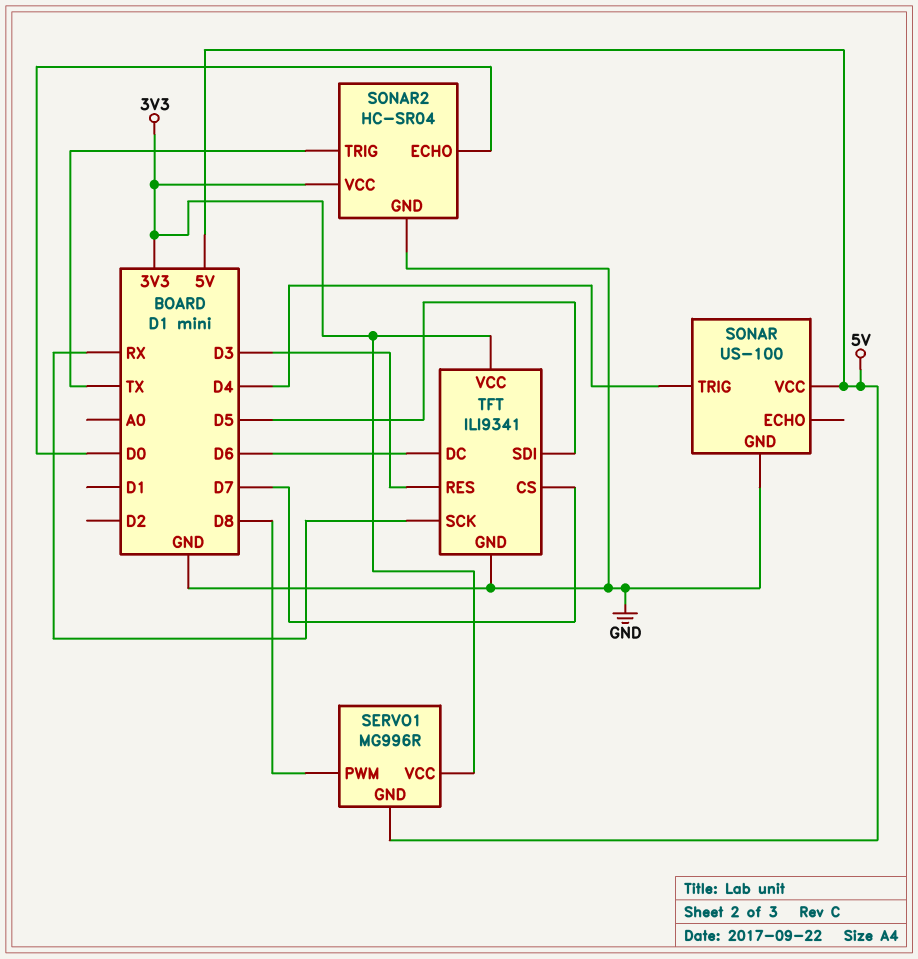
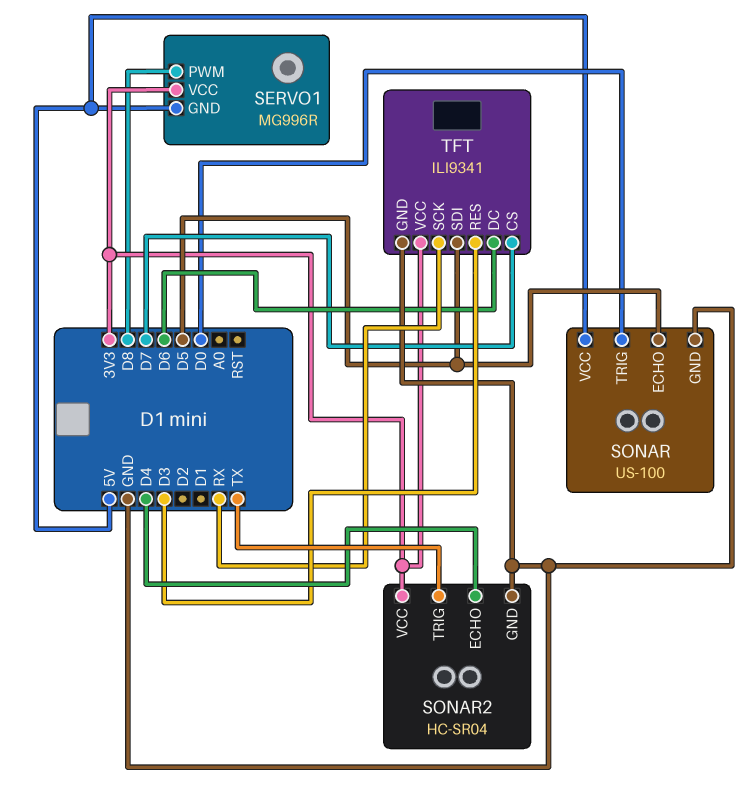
SONAR pin ECHO: none -> D5
SONAR pin TRIG: D4 -> D0
SONAR2 pin ECHO: D0 -> D4

